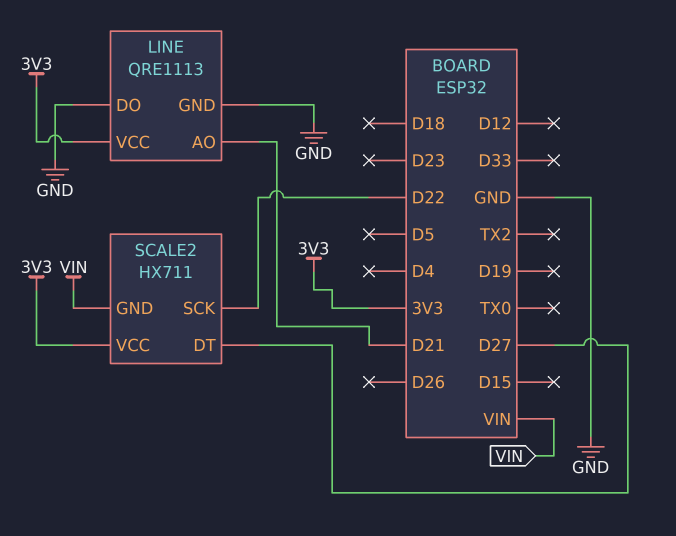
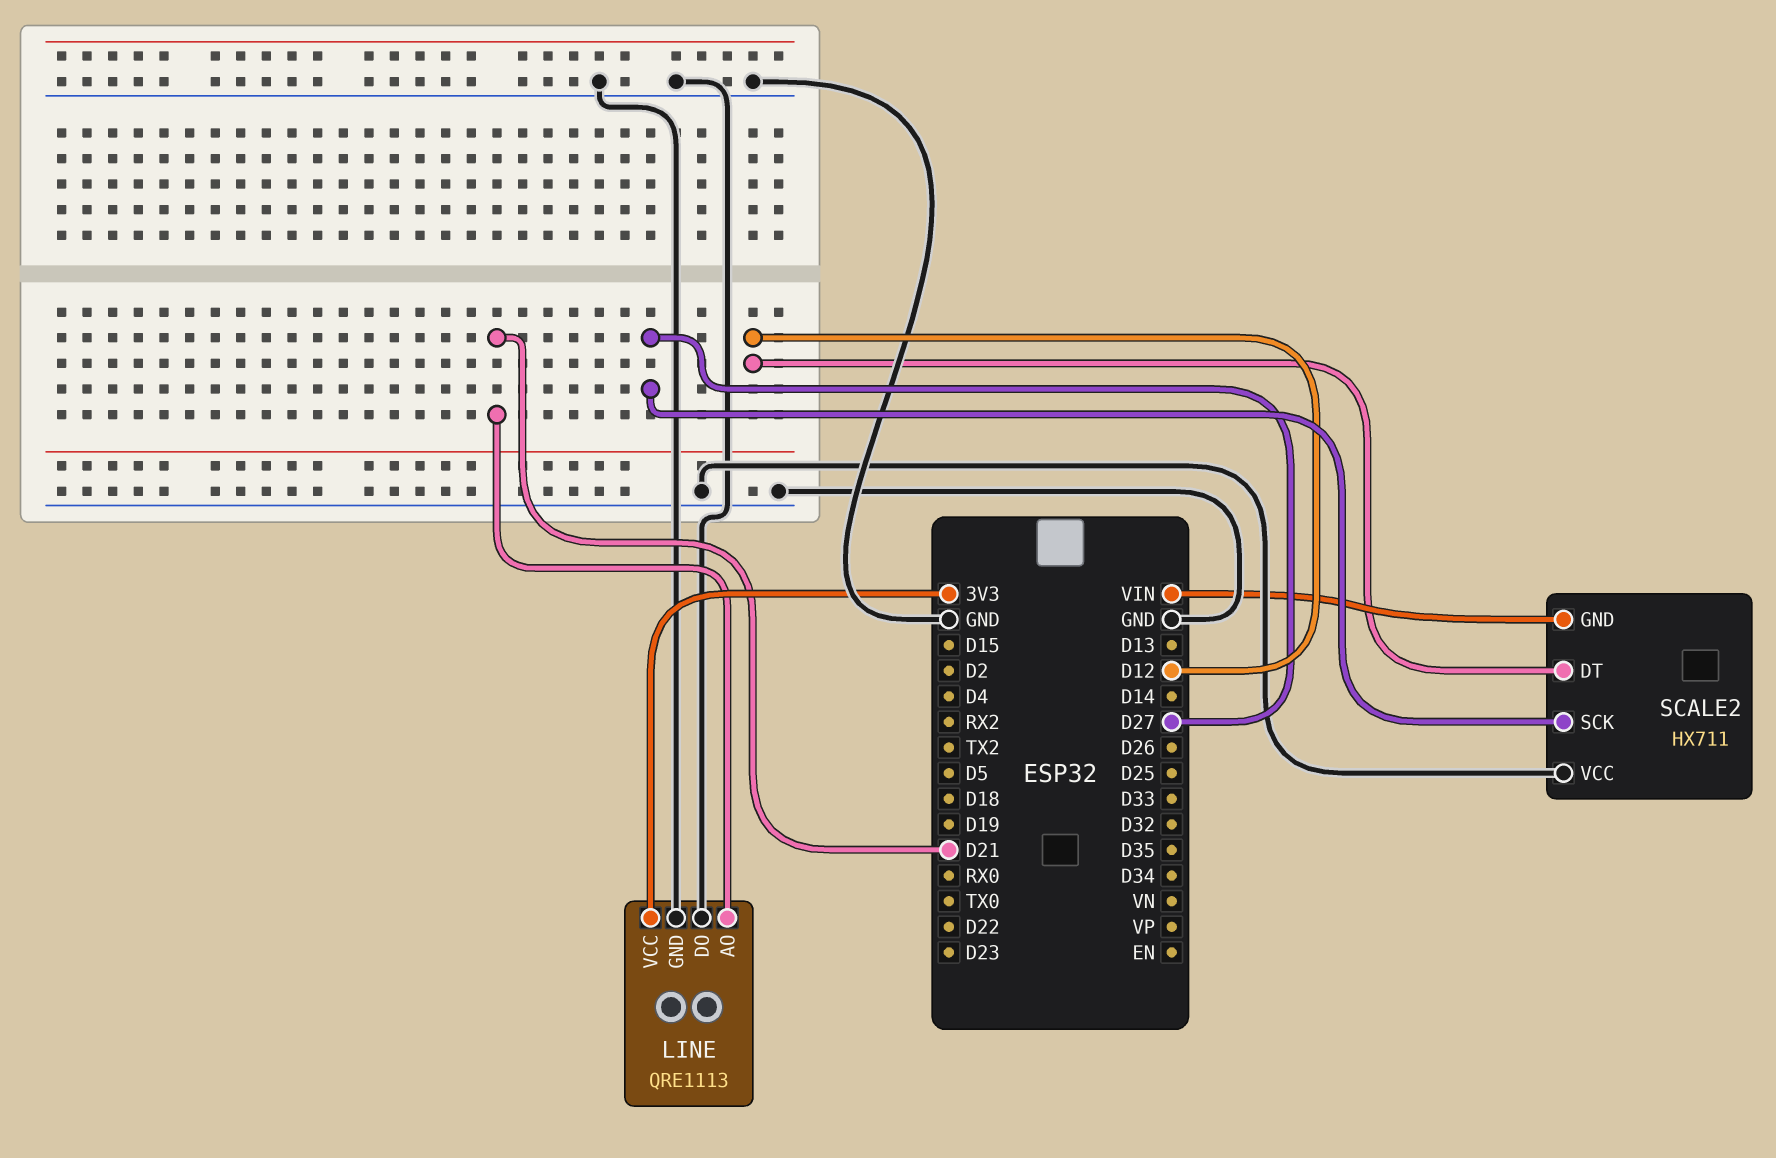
SCALE2 pin DT: D27 -> D12
SCALE2 pin SCK: D22 -> D27
SCALE2 pin VCC: 3V3 -> GND

